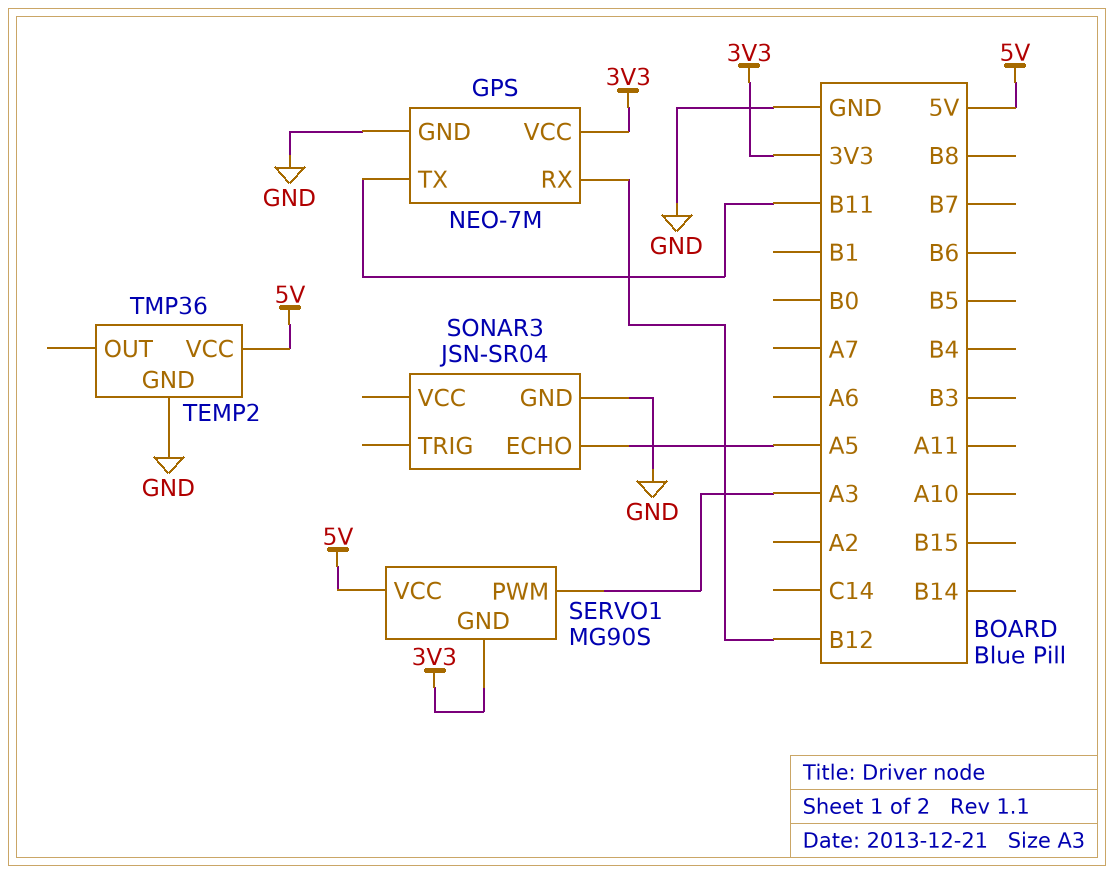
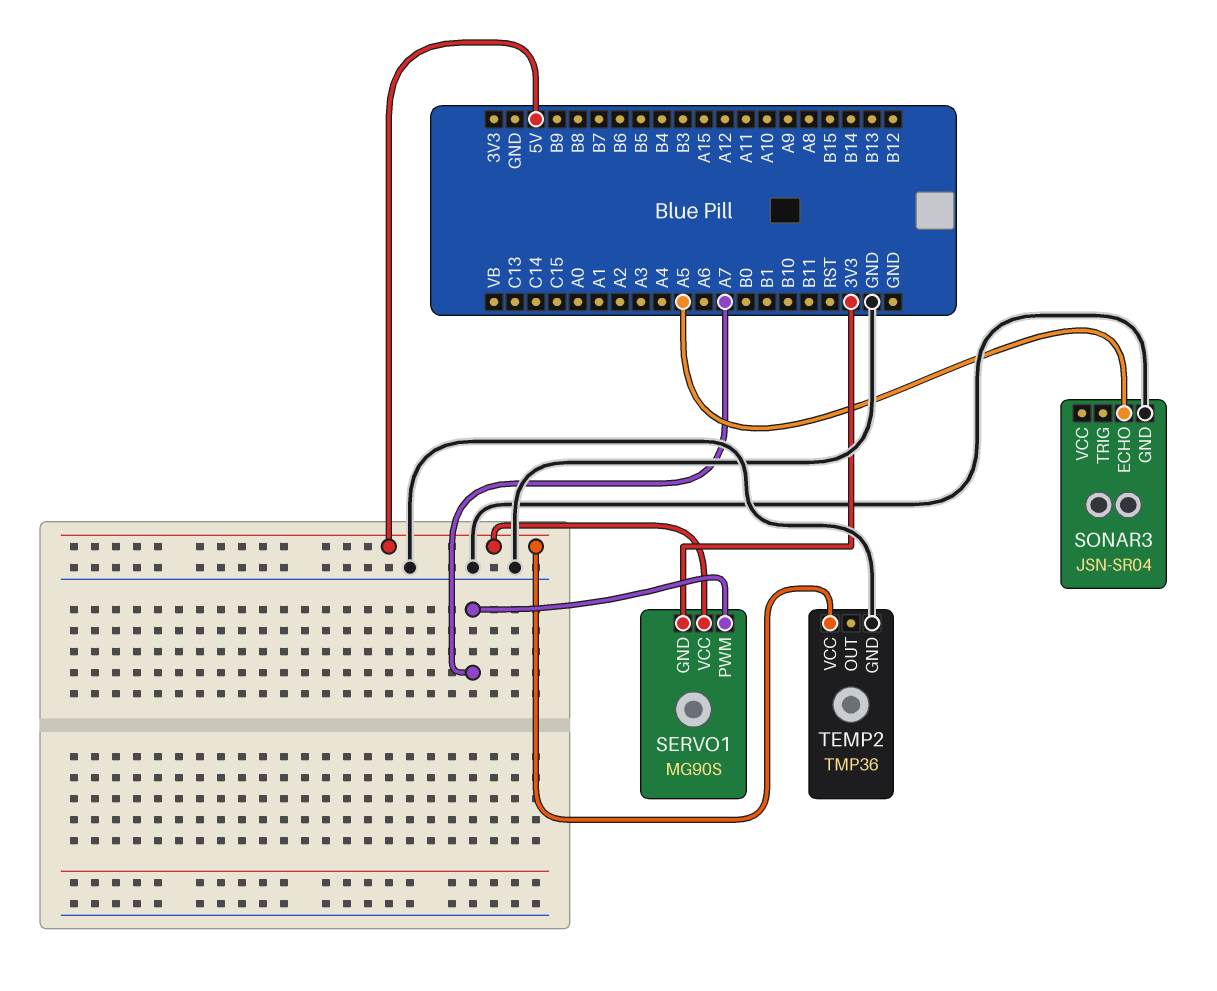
GPS: NEO-7M -> none
GPS pin GND: GND -> none
GPS pin RX: B12 -> none
GPS pin TX: B11 -> none
GPS pin VCC: 3V3 -> none
SERVO1 pin PWM: A3 -> A7

